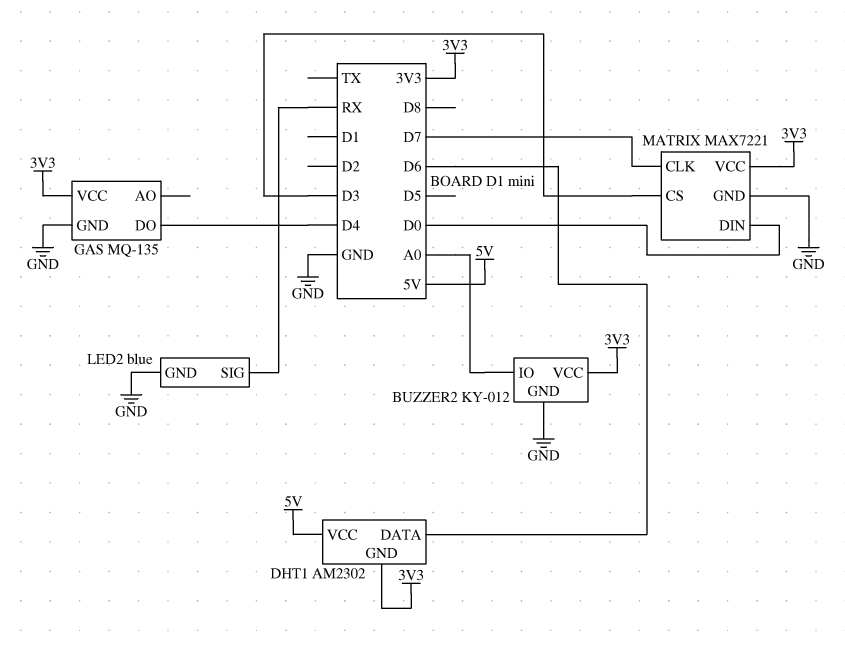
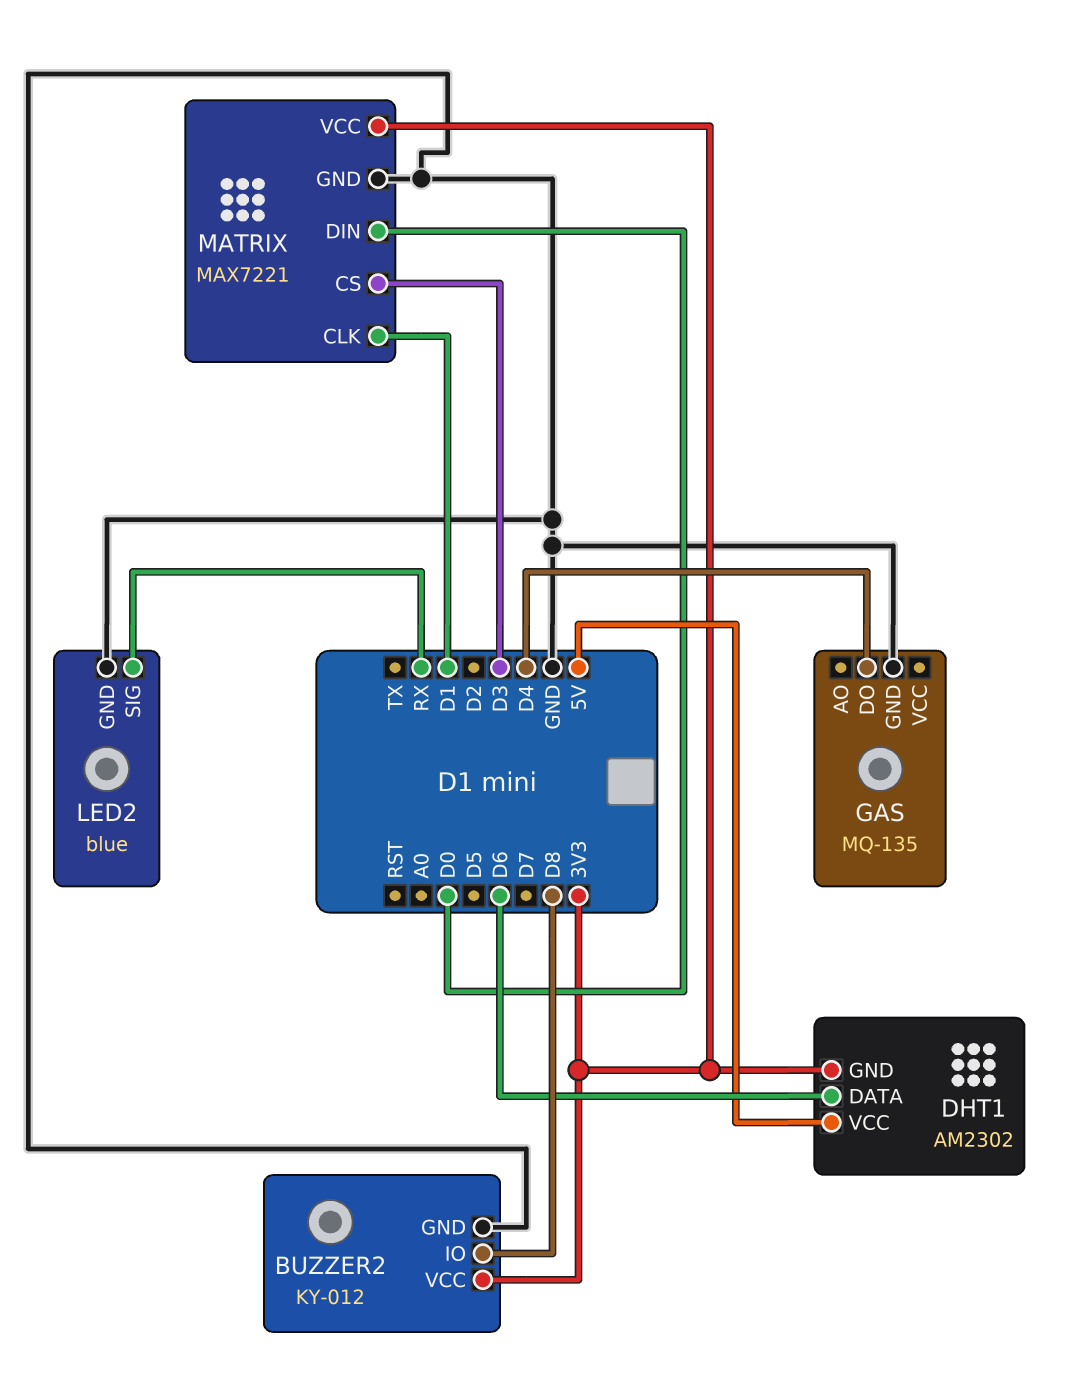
BUZZER2 pin IO: A0 -> D8
GAS pin VCC: 3V3 -> none
MATRIX pin CLK: D7 -> D1

